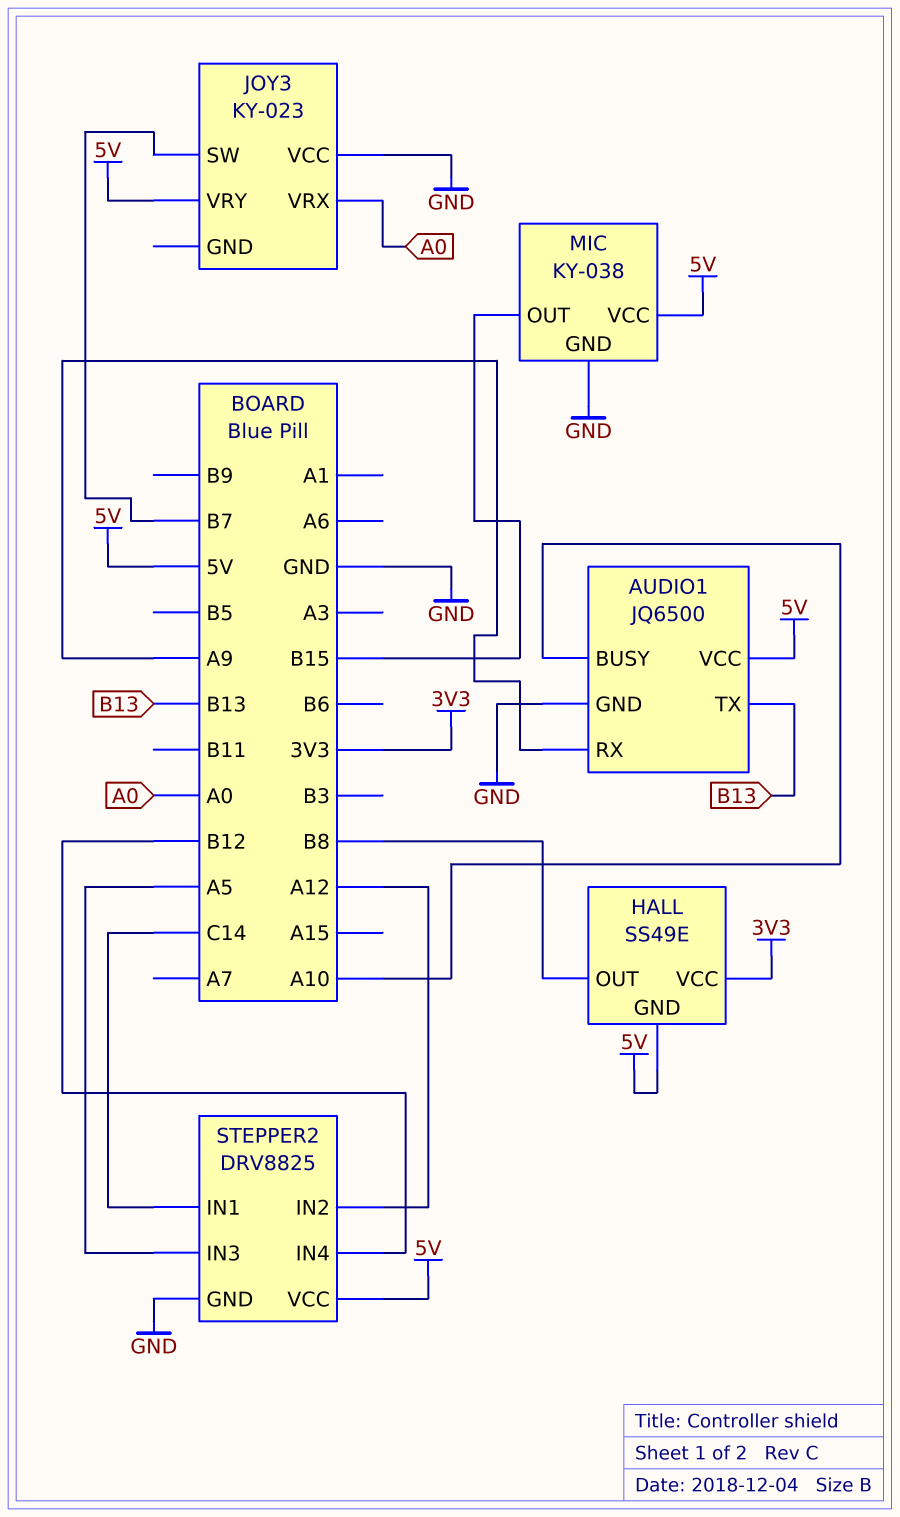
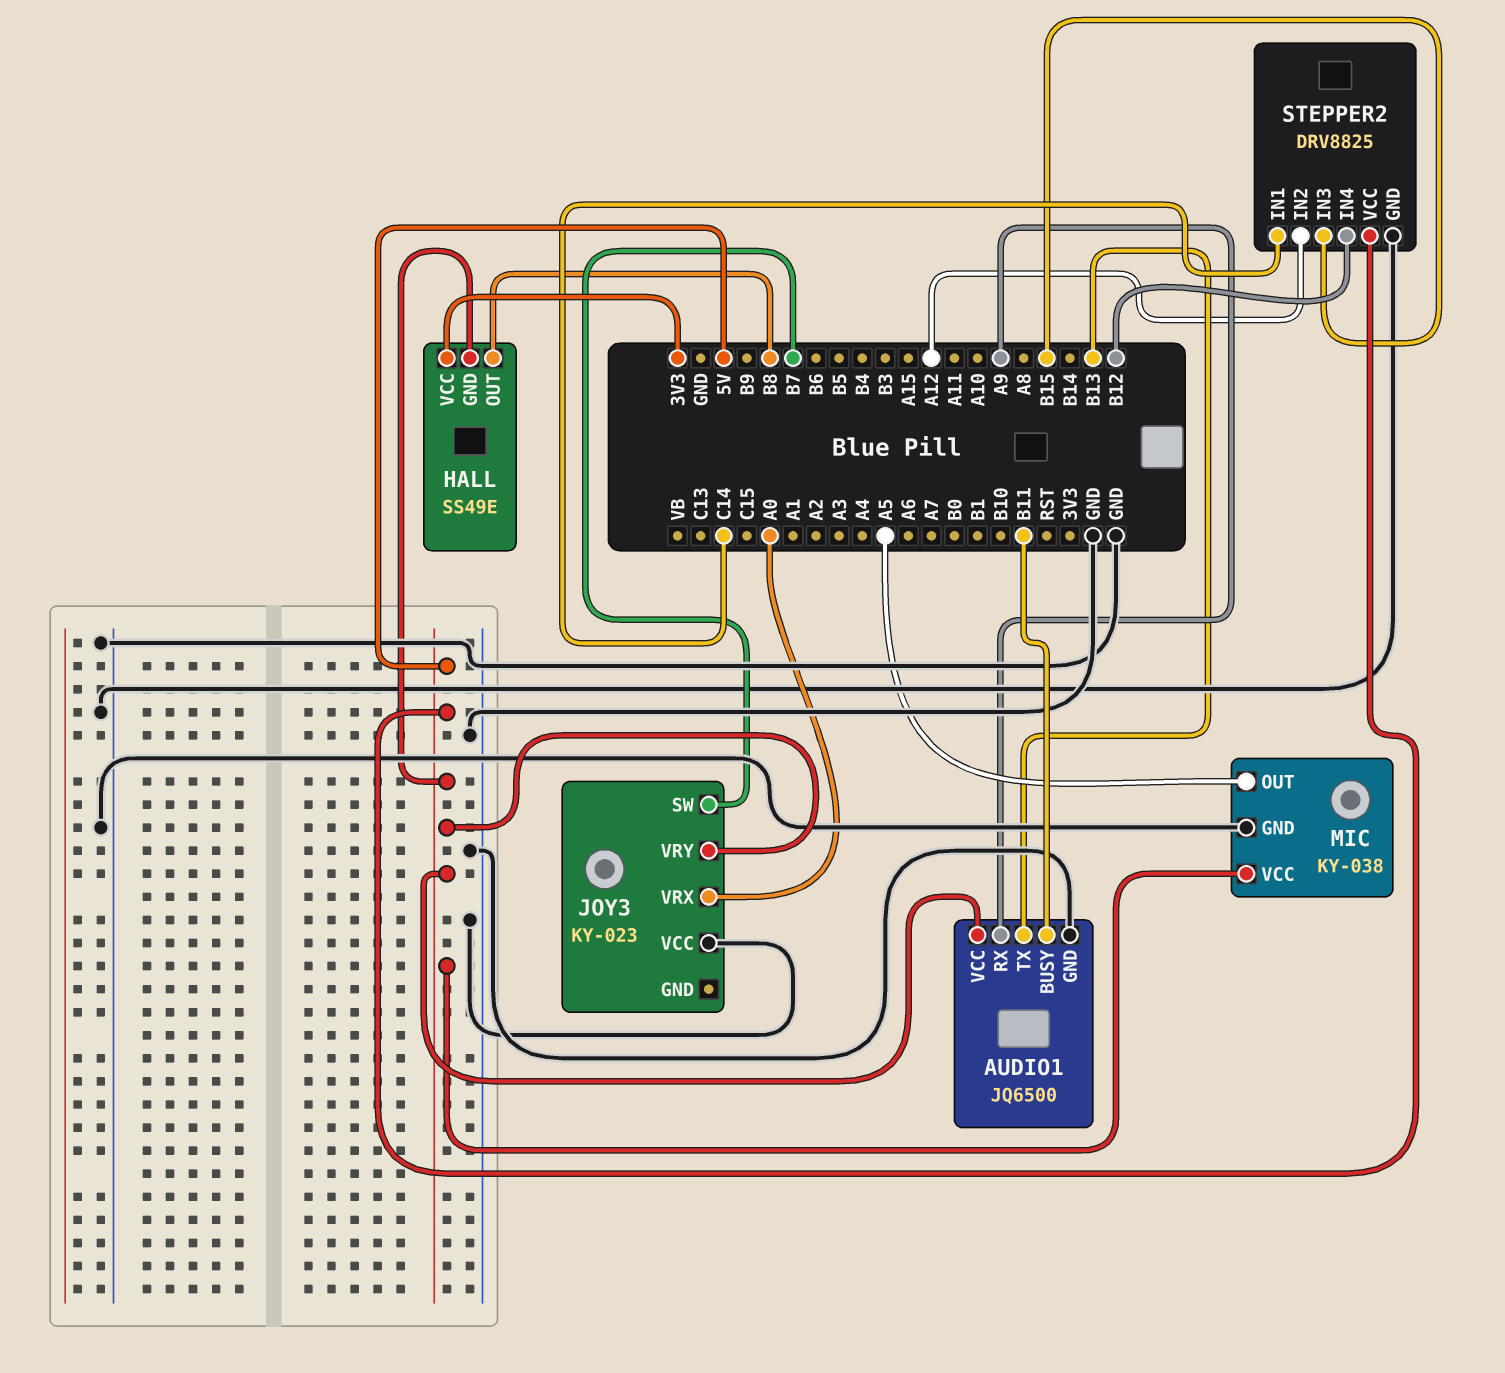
AUDIO1 pin BUSY: A10 -> B11
MIC pin OUT: B15 -> A5
STEPPER2 pin IN3: A5 -> B15

